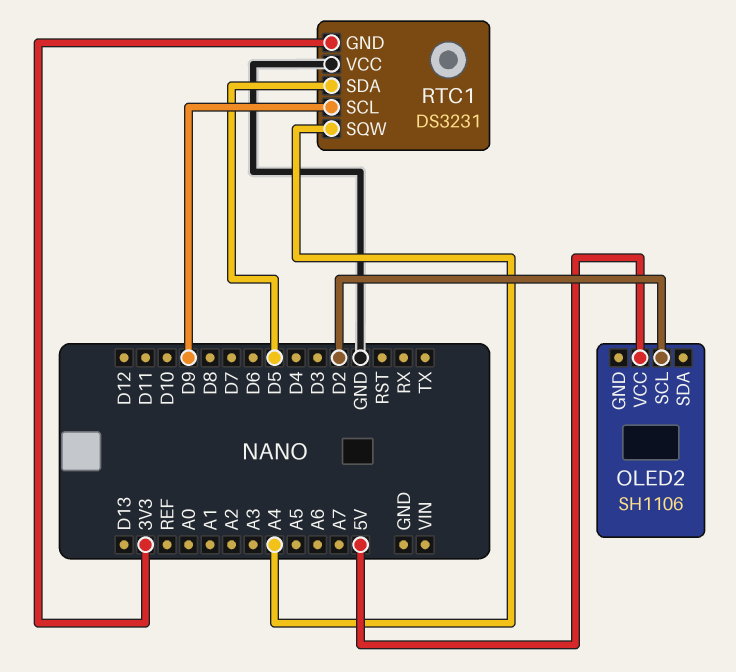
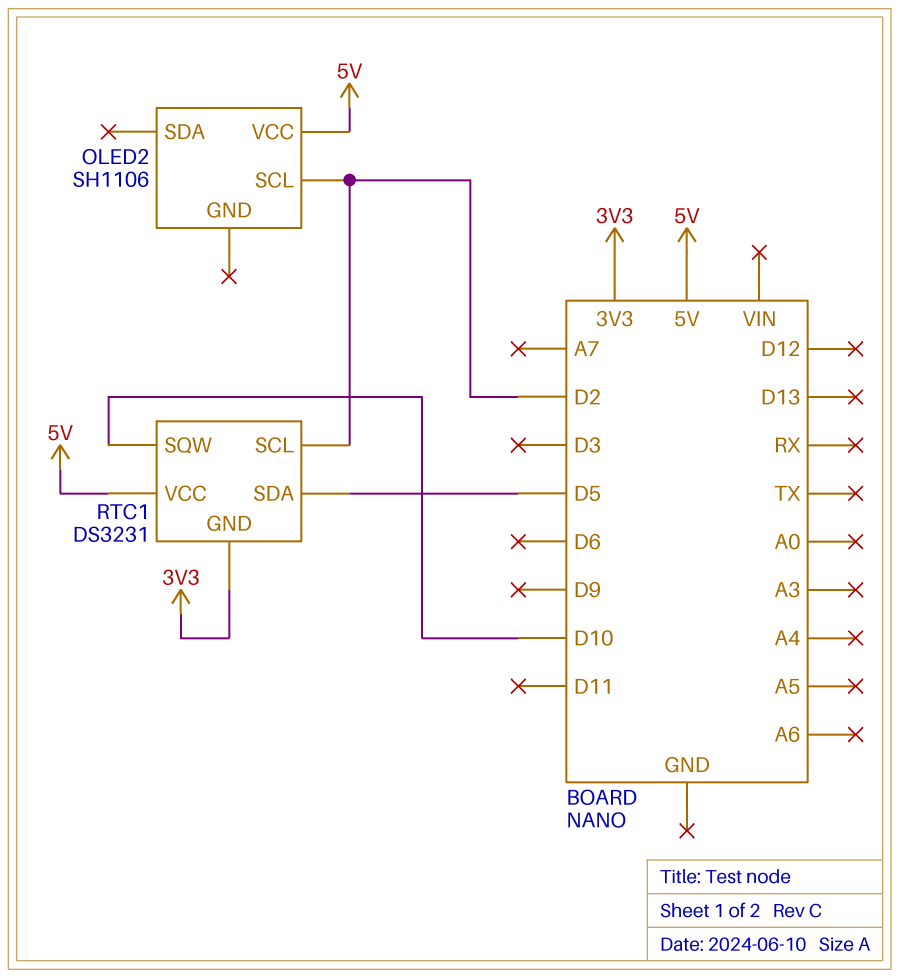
RTC1 pin SCL: D9 -> D2
RTC1 pin SQW: A4 -> D10
RTC1 pin VCC: GND -> 5V

